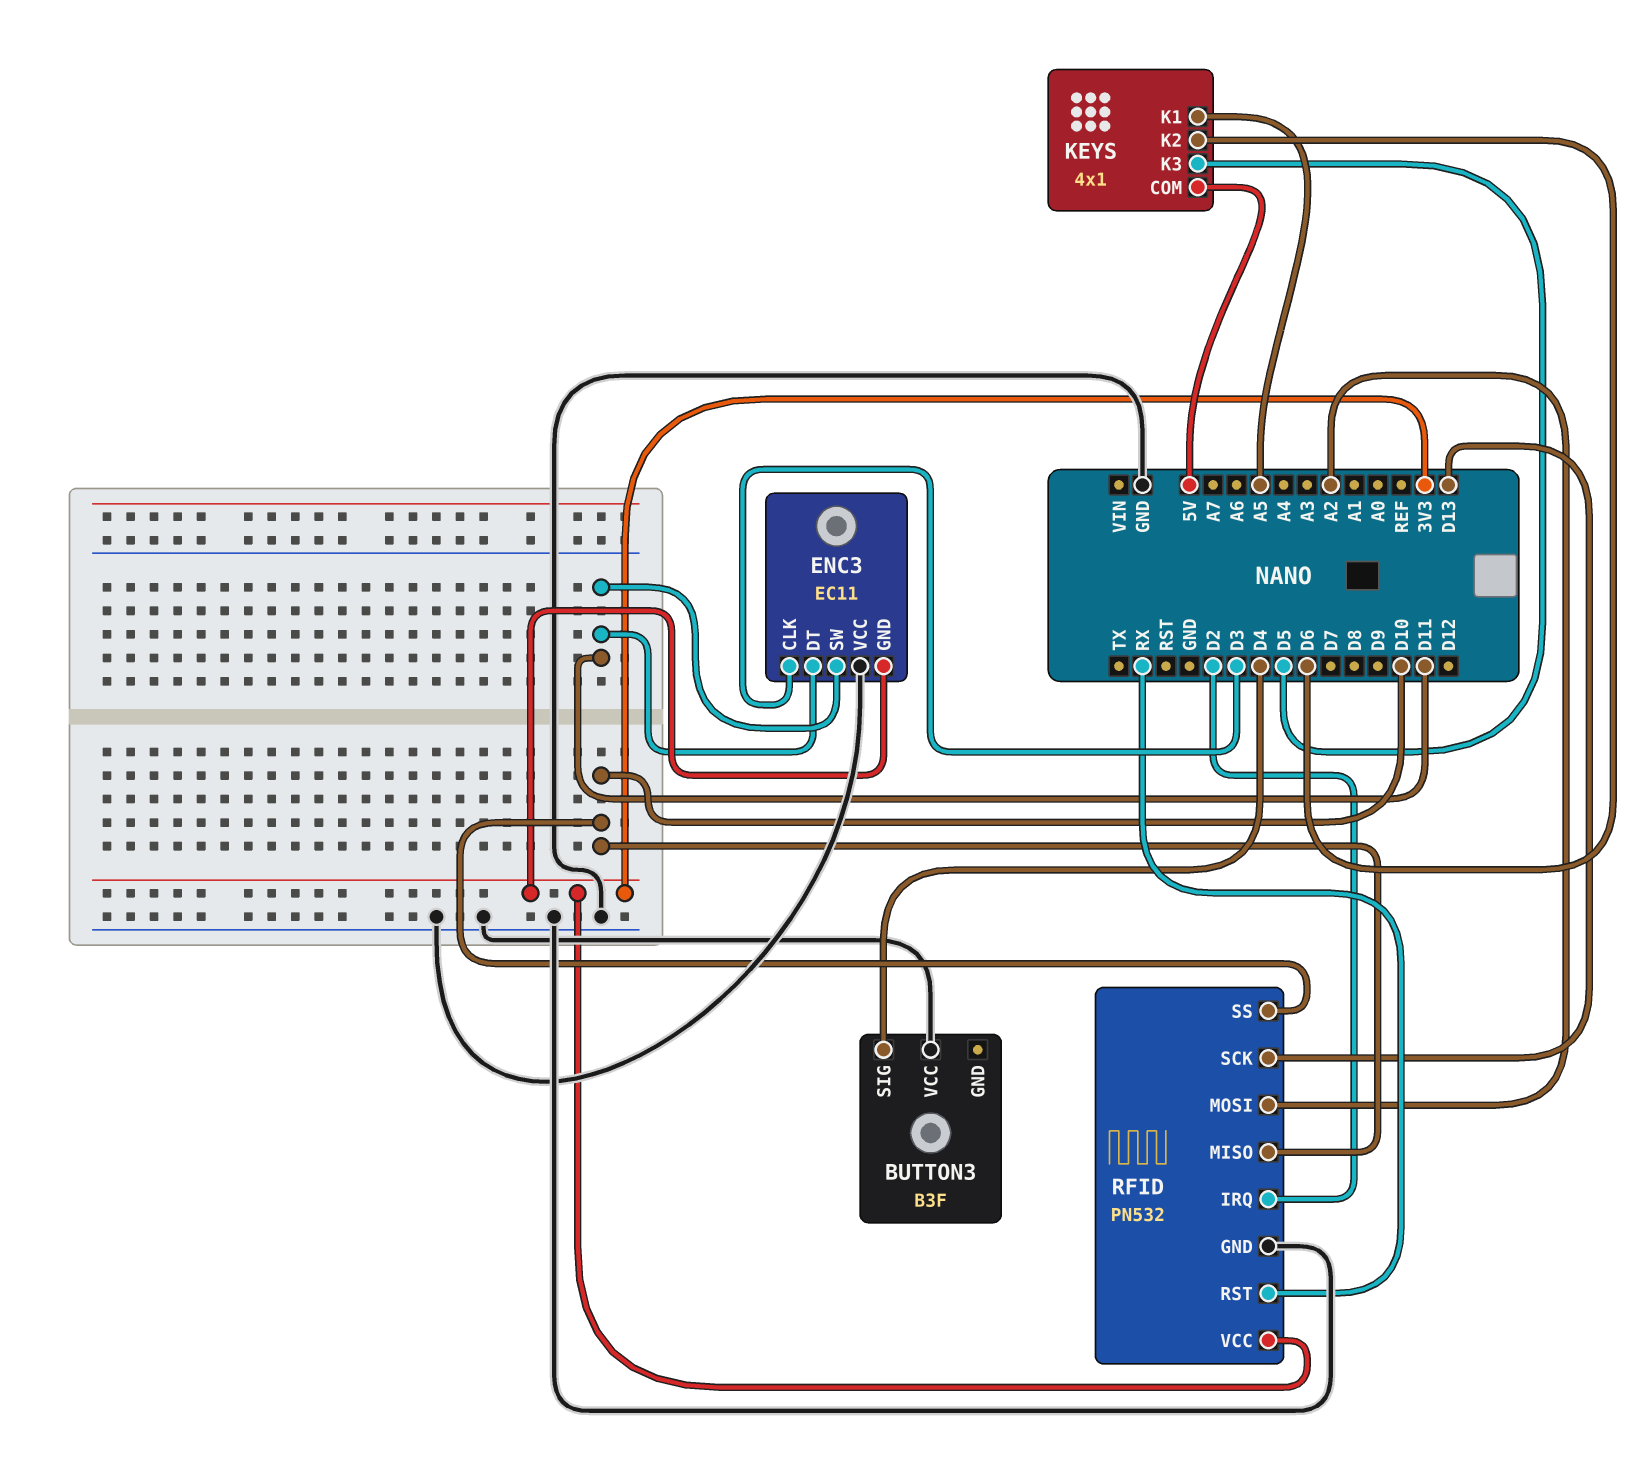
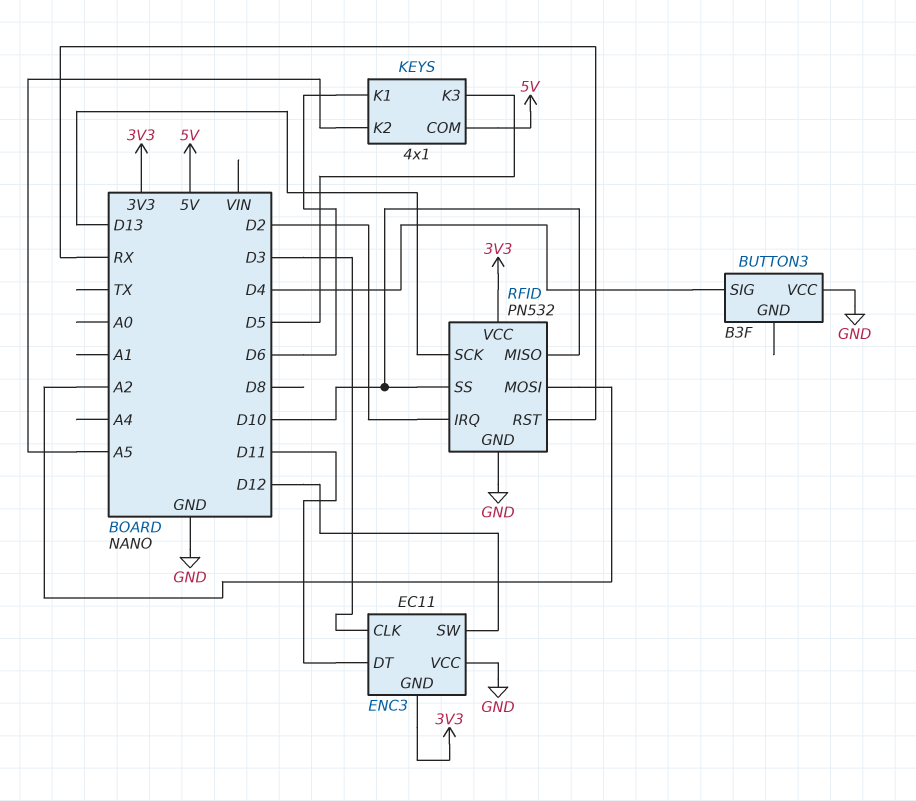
ENC3 pin SW: D11 -> D12
KEYS pin K1: A5 -> D6
KEYS pin K2: D6 -> A5

